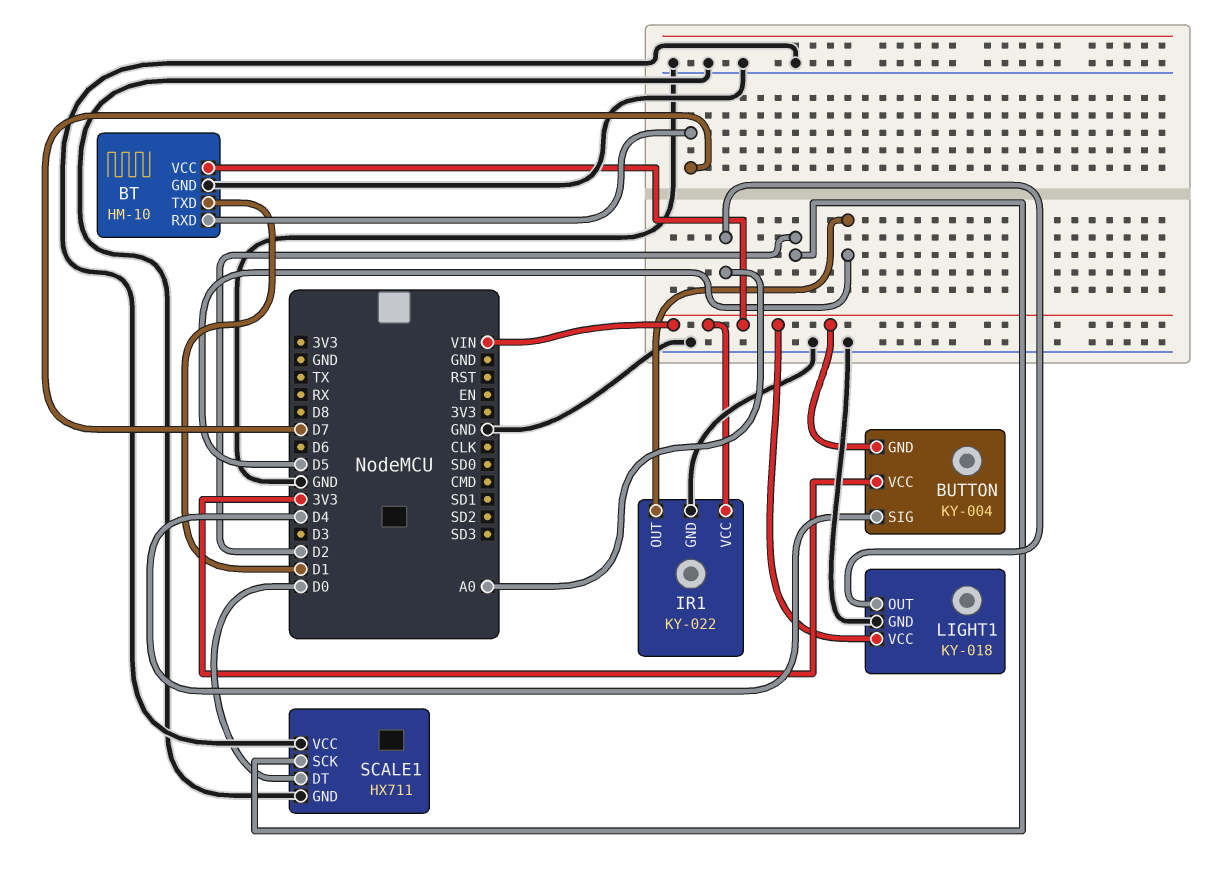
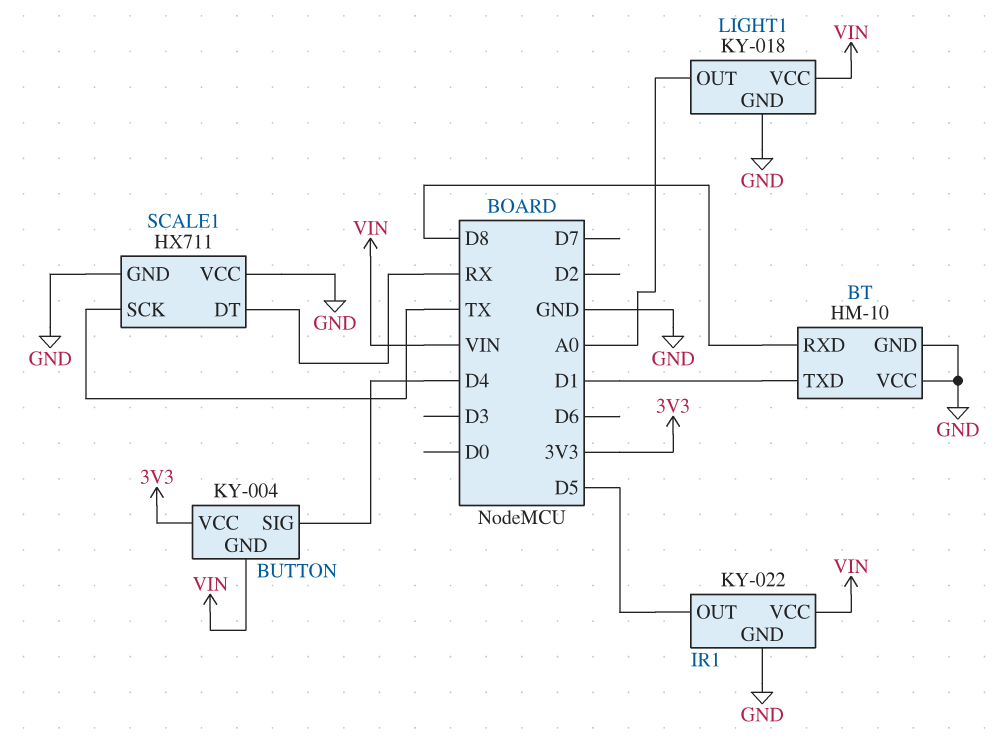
BT pin RXD: D7 -> D8
BT pin VCC: VIN -> GND
SCALE1 pin DT: D0 -> RX
SCALE1 pin SCK: D2 -> TX

